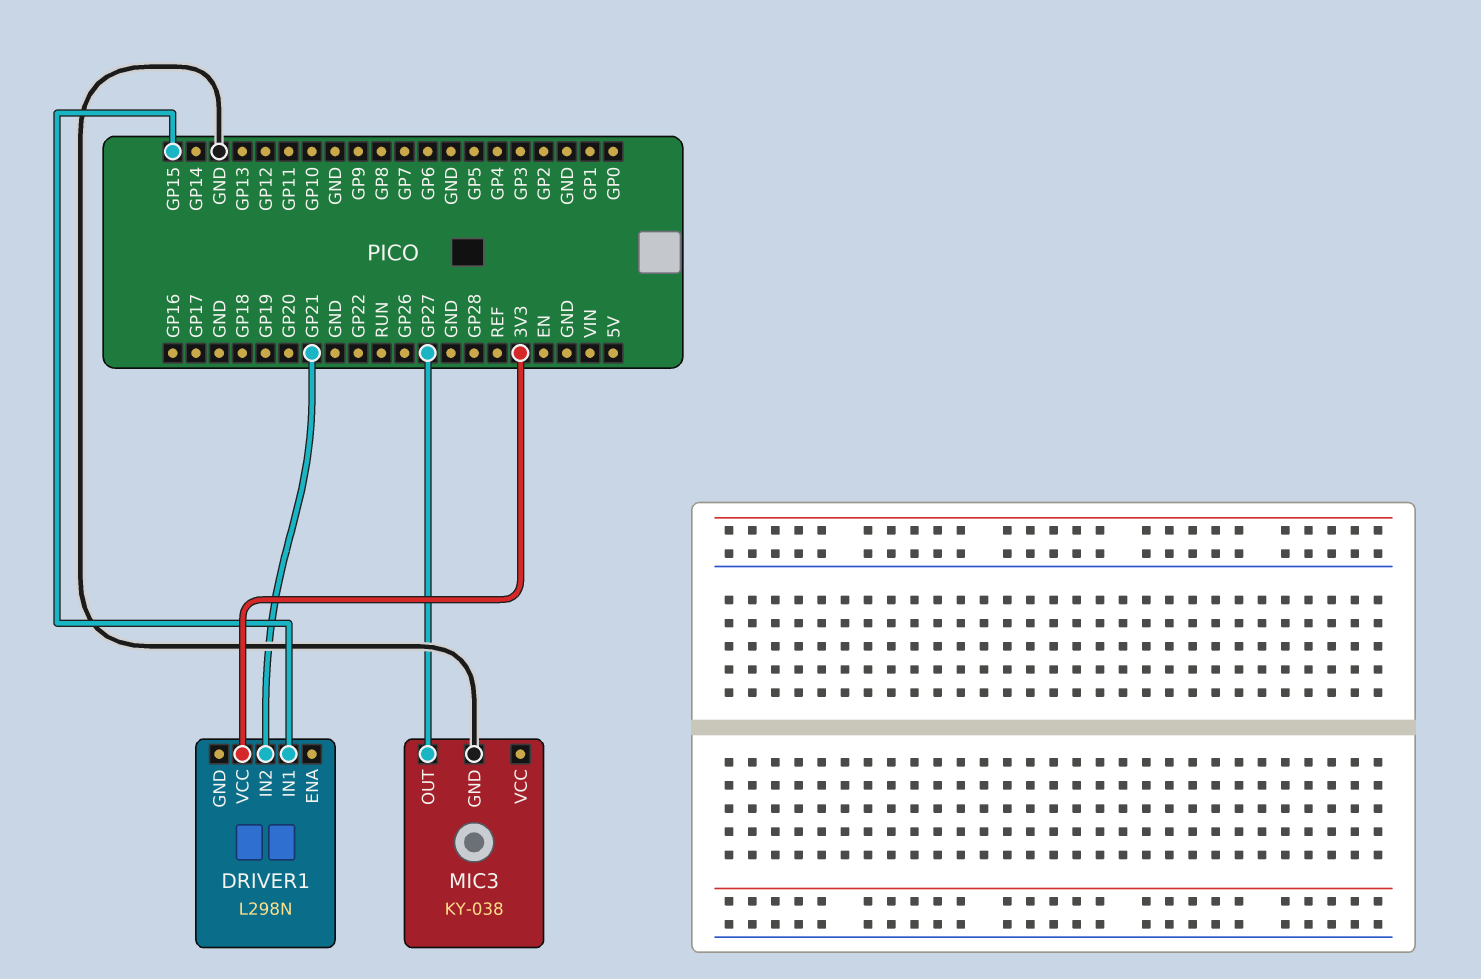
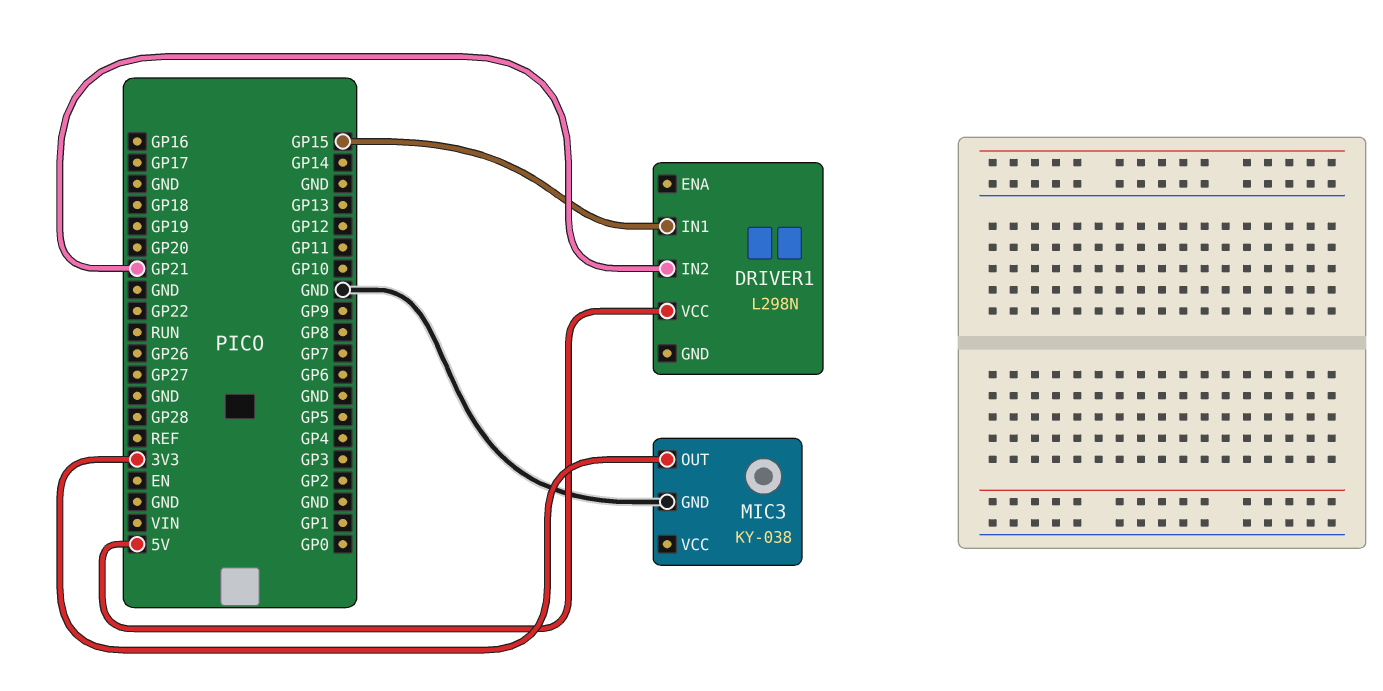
DRIVER1 pin VCC: 3V3 -> 5V
MIC3 pin OUT: GP27 -> 3V3

